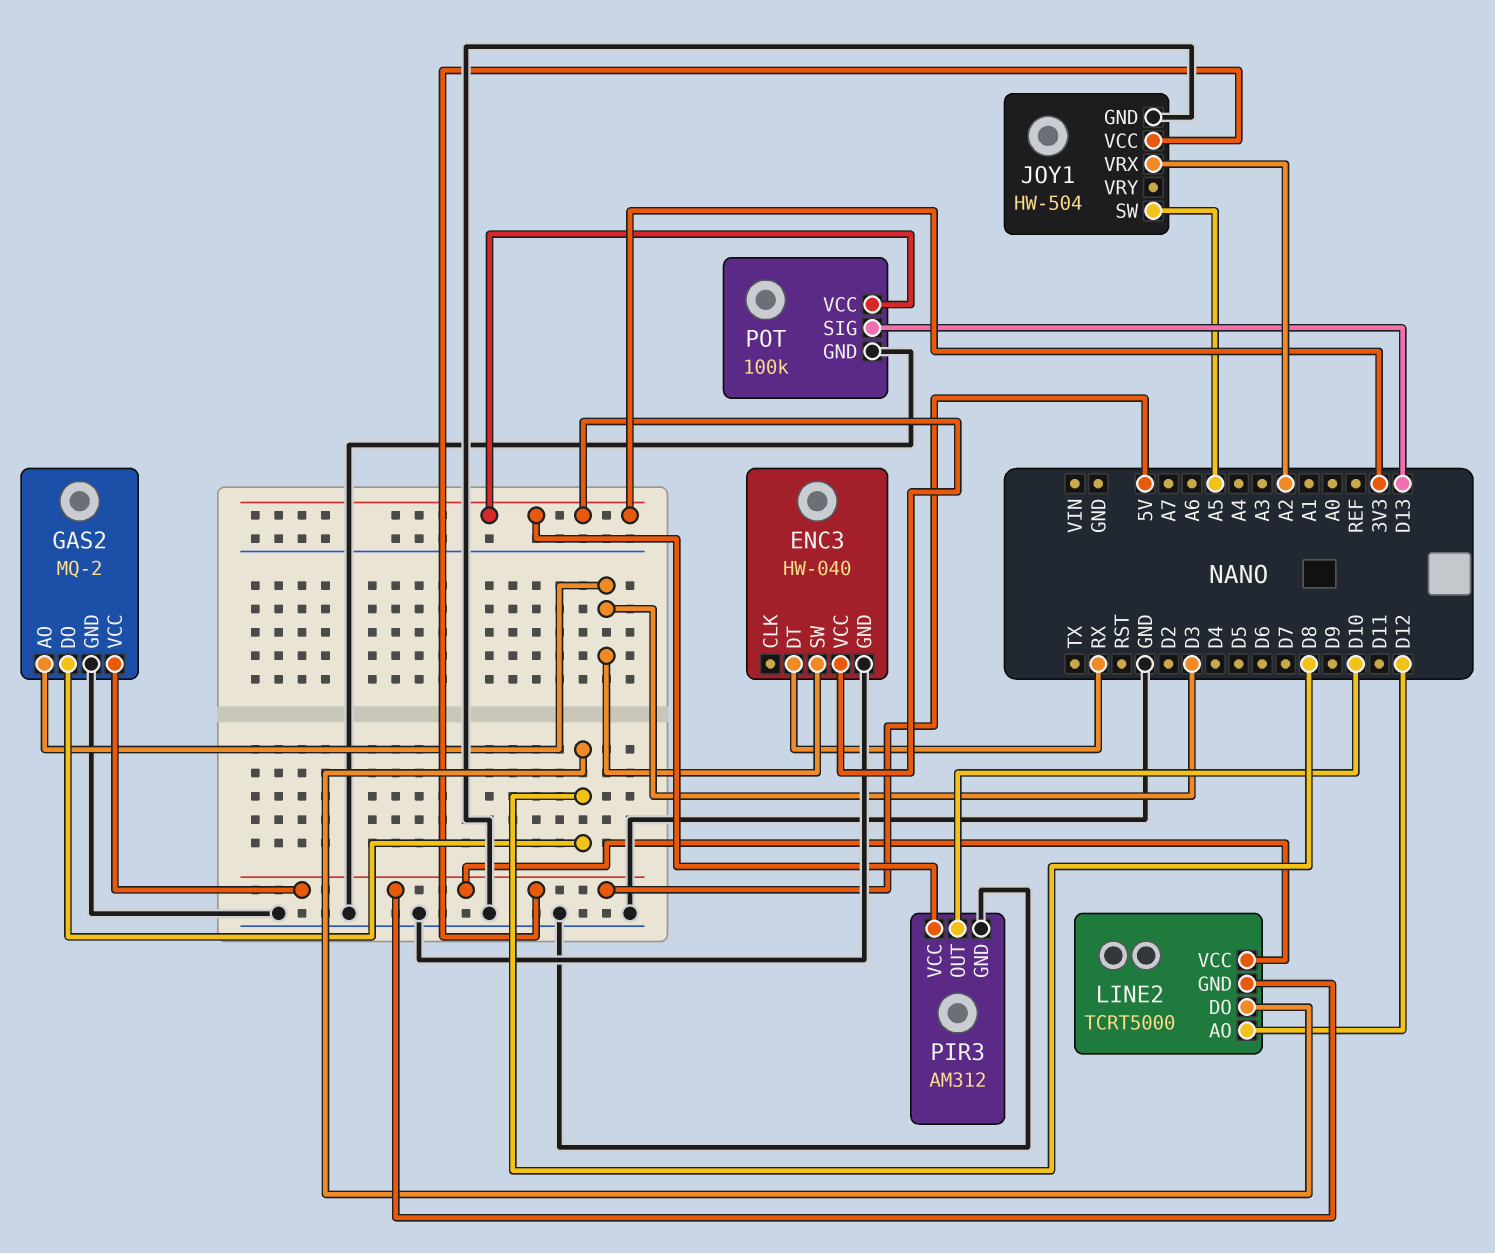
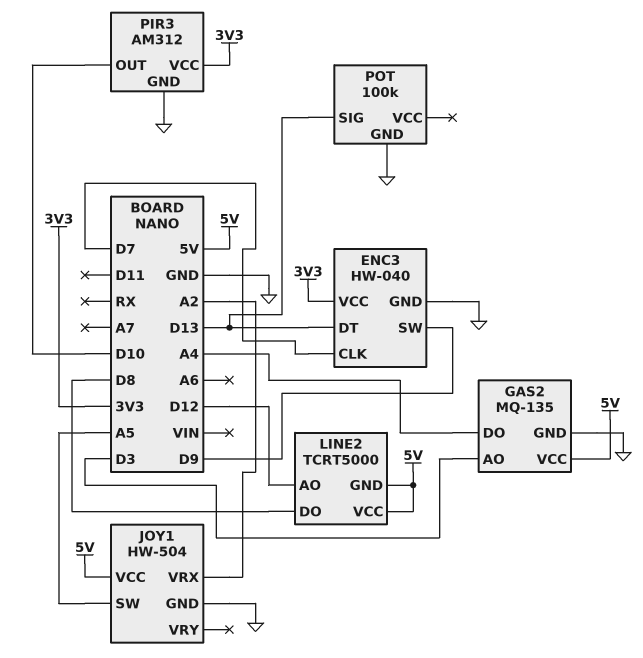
ENC3 pin CLK: none -> D7
ENC3 pin DT: RX -> D13
ENC3 pin SW: D3 -> D9
GAS2: MQ-2 -> MQ-135
GAS2 pin DO: D8 -> A4
POT pin VCC: 3V3 -> none

